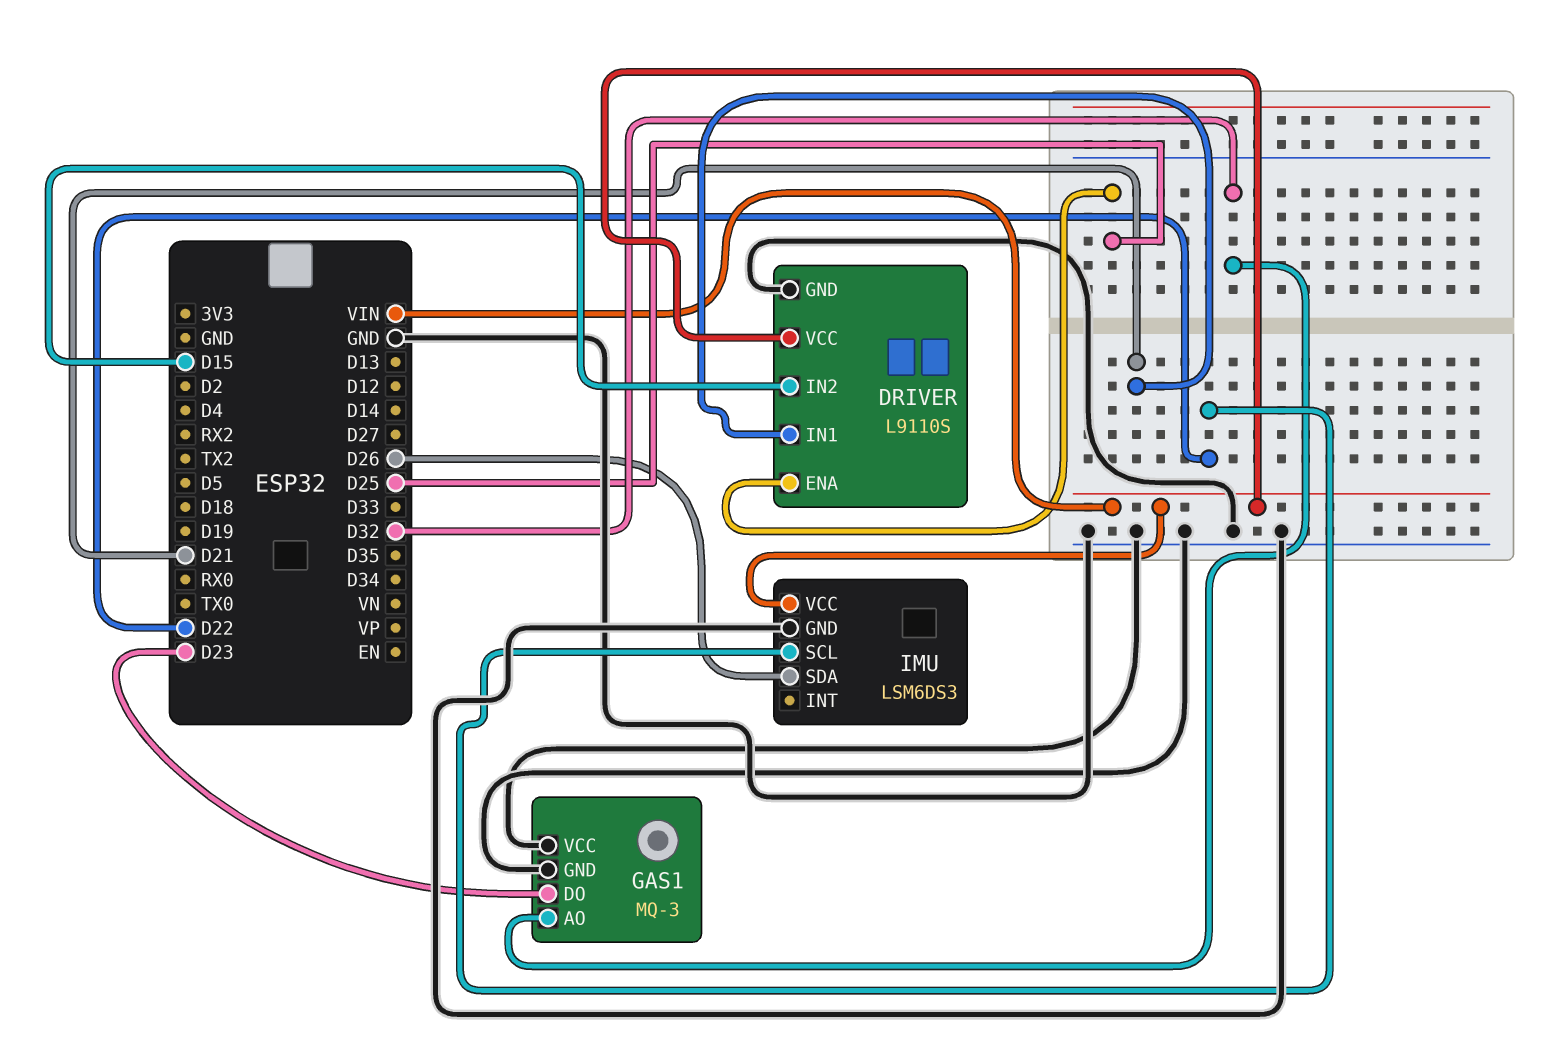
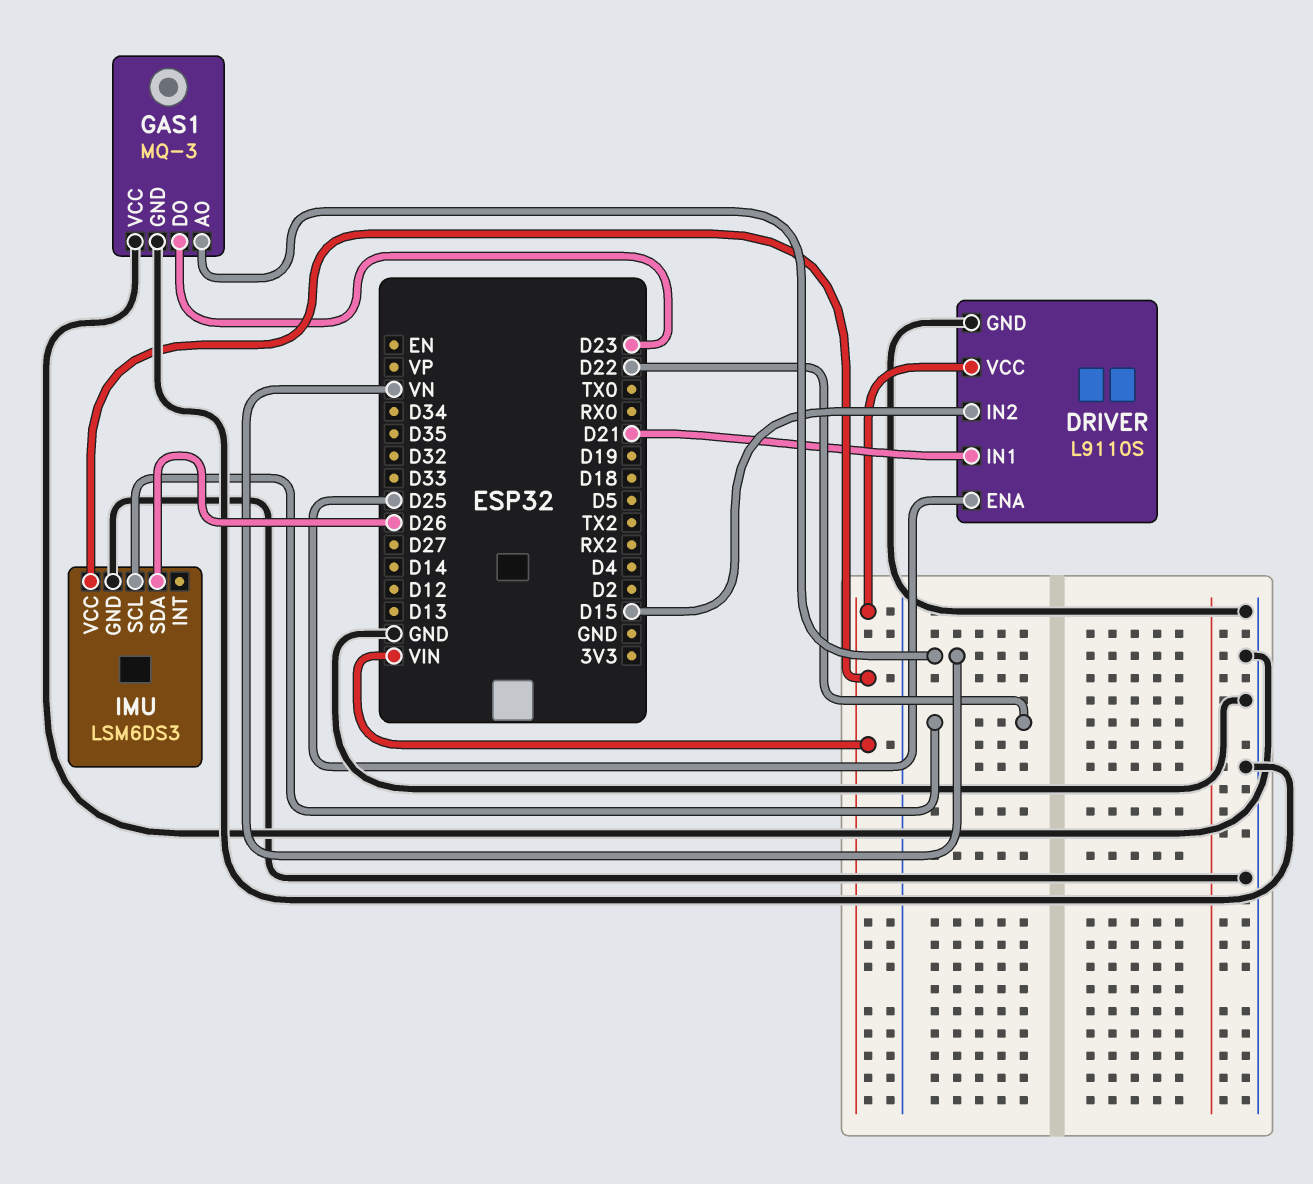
GAS1 pin AO: D32 -> VN

